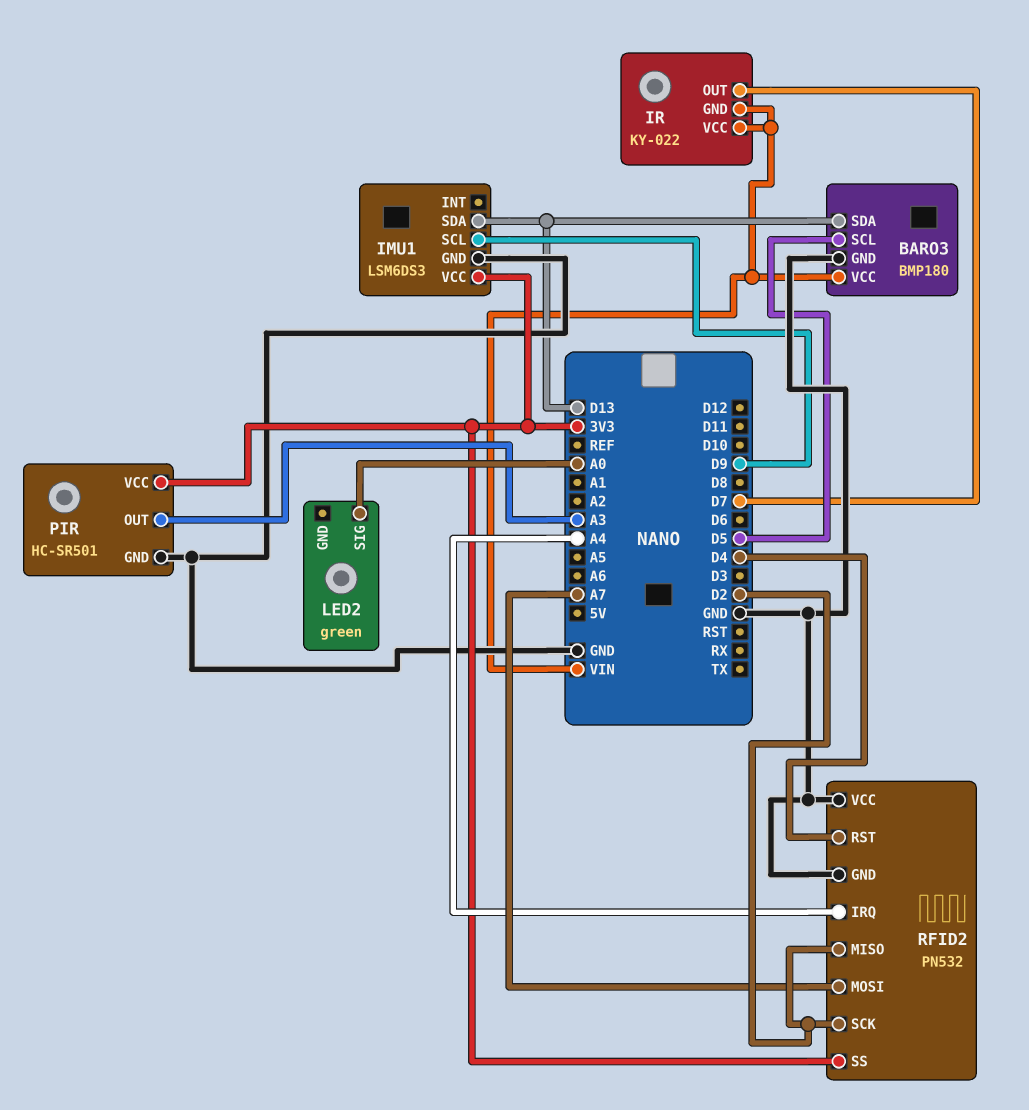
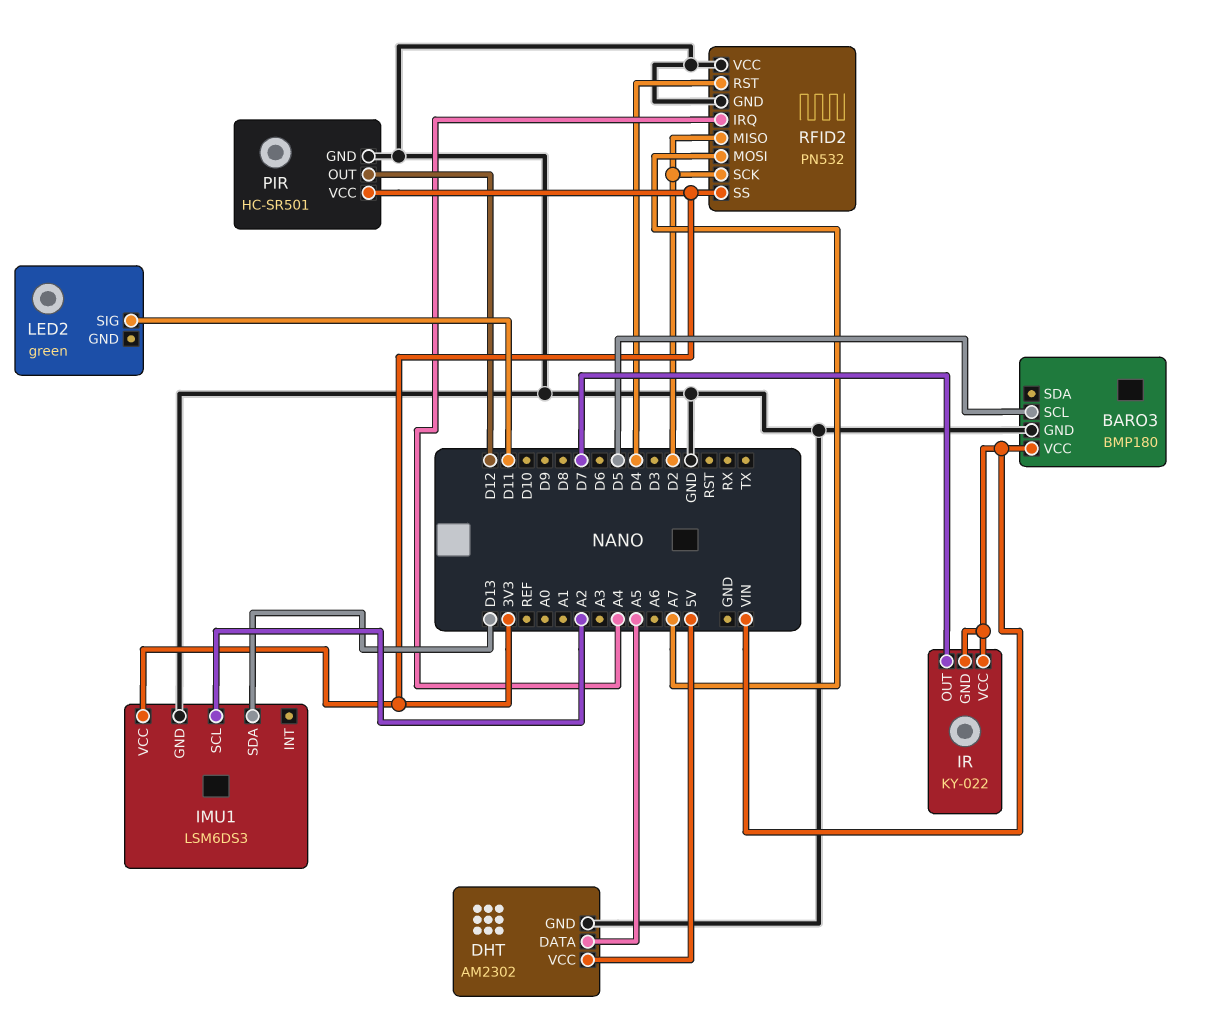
BARO3 pin SDA: D13 -> none
DHT: none -> AM2302
DHT pin DATA: none -> A5
DHT pin GND: none -> GND
DHT pin VCC: none -> 5V
IMU1 pin SCL: D9 -> A2
LED2 pin SIG: A0 -> D11
PIR pin OUT: A3 -> D12

